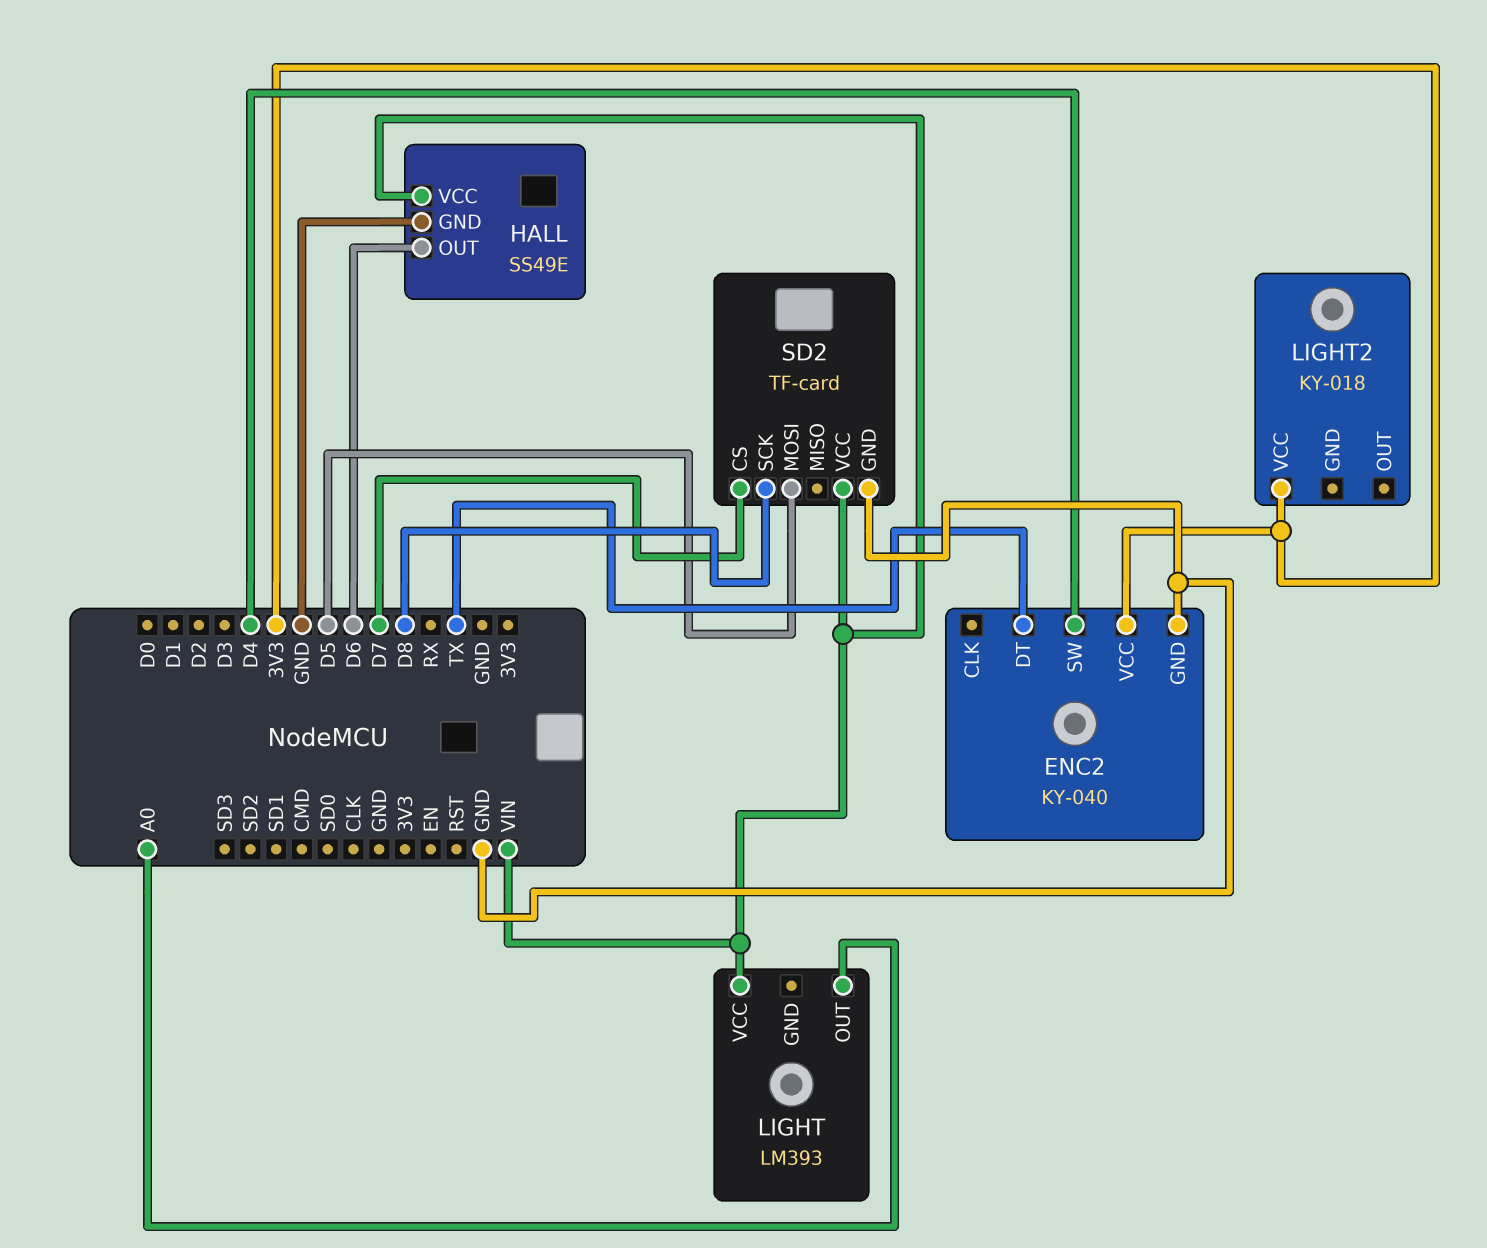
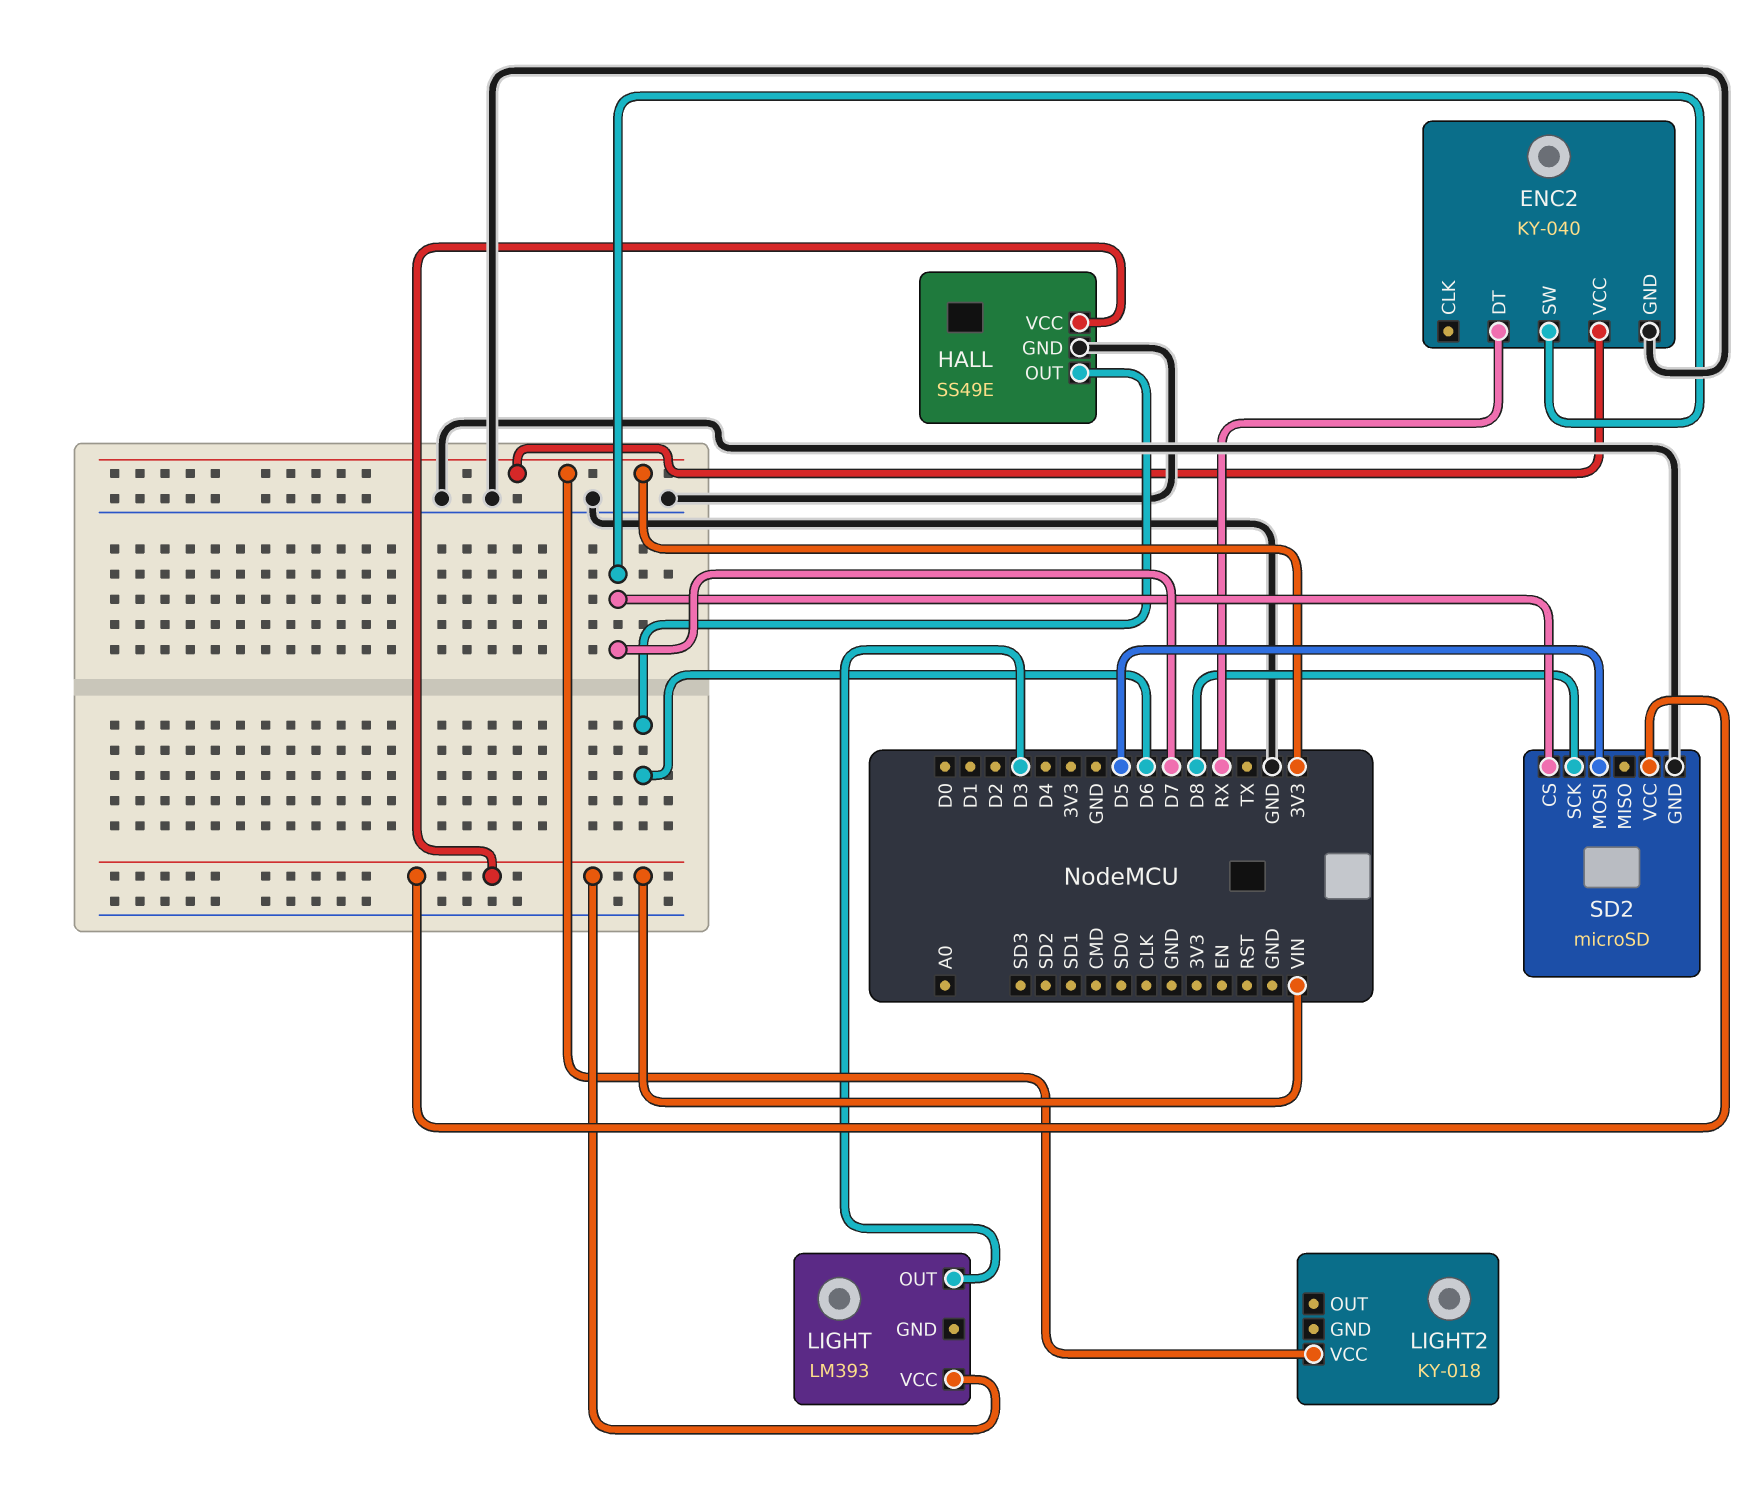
ENC2 pin DT: TX -> RX
ENC2 pin SW: D4 -> D7
LIGHT pin OUT: A0 -> D3
SD2: TF-card -> microSD

